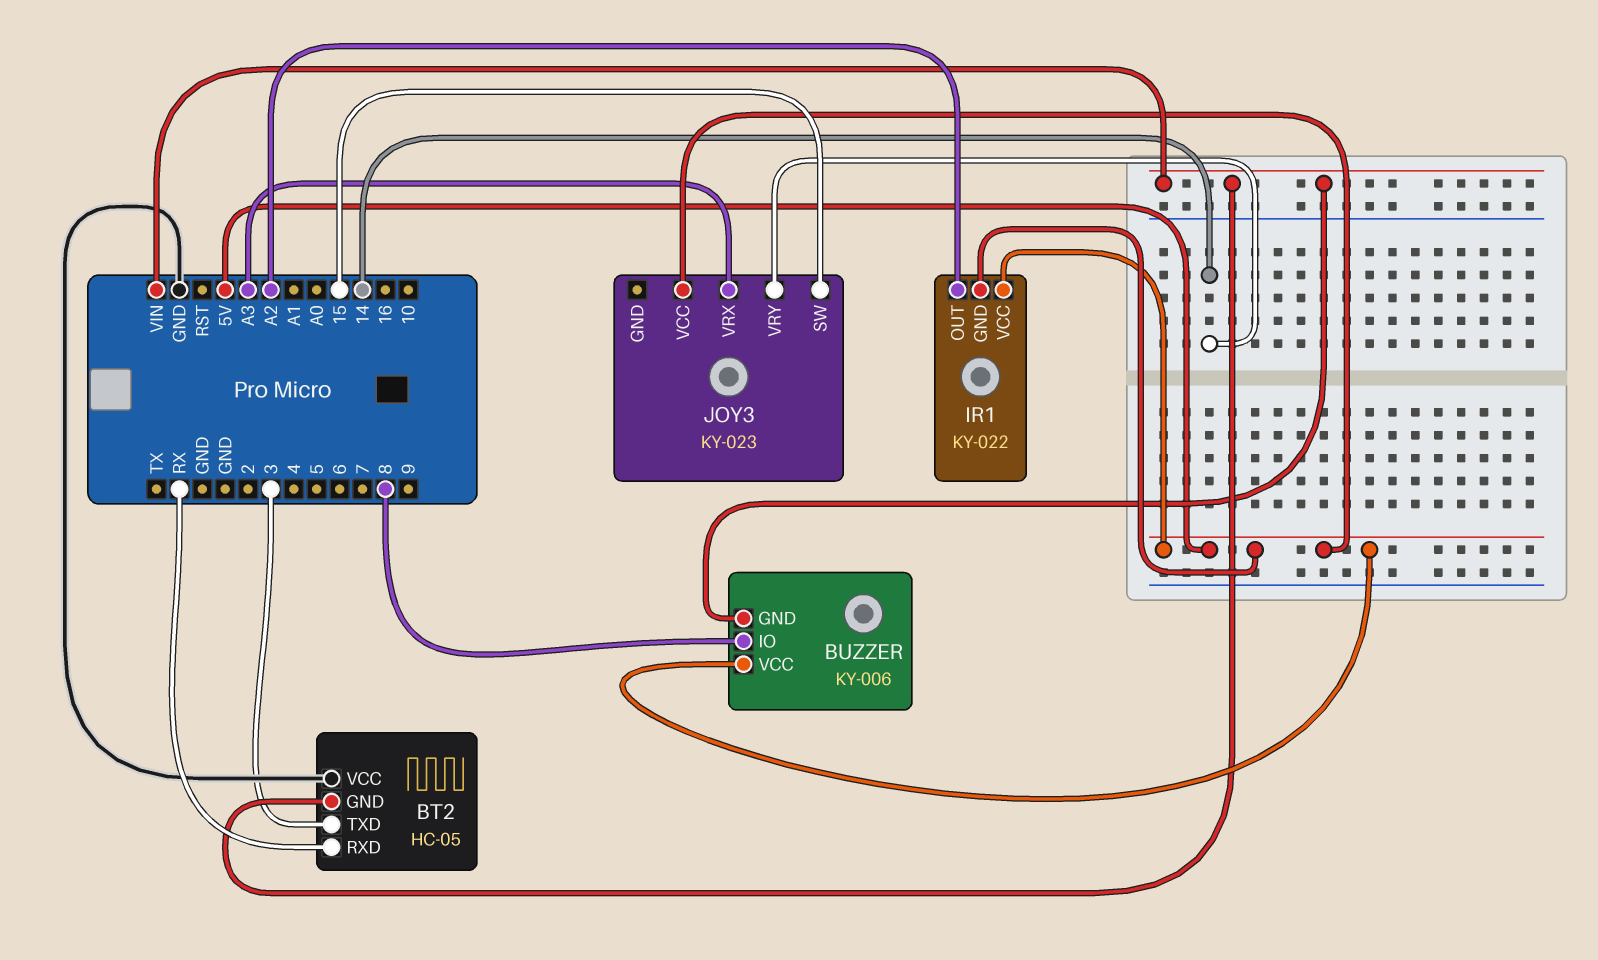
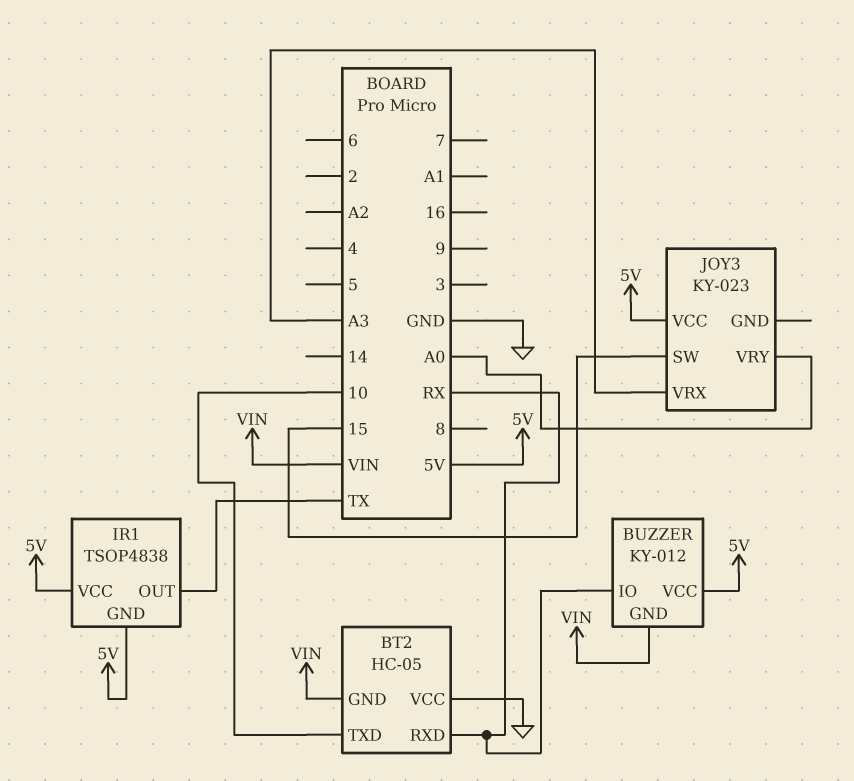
BT2 pin TXD: 3 -> 10
BUZZER: KY-006 -> KY-012
BUZZER pin IO: 8 -> RX
IR1: KY-022 -> TSOP4838
IR1 pin OUT: A2 -> TX
JOY3 pin VRY: 14 -> A0

